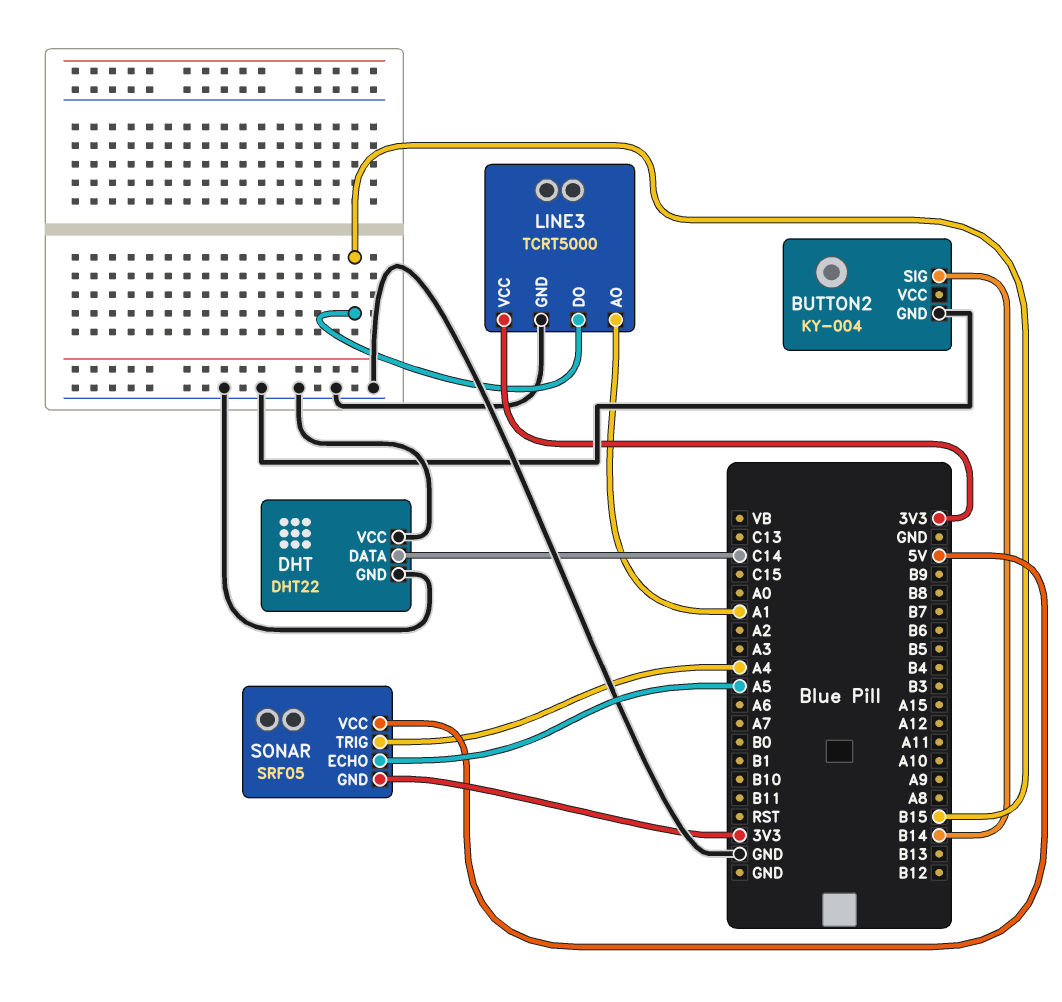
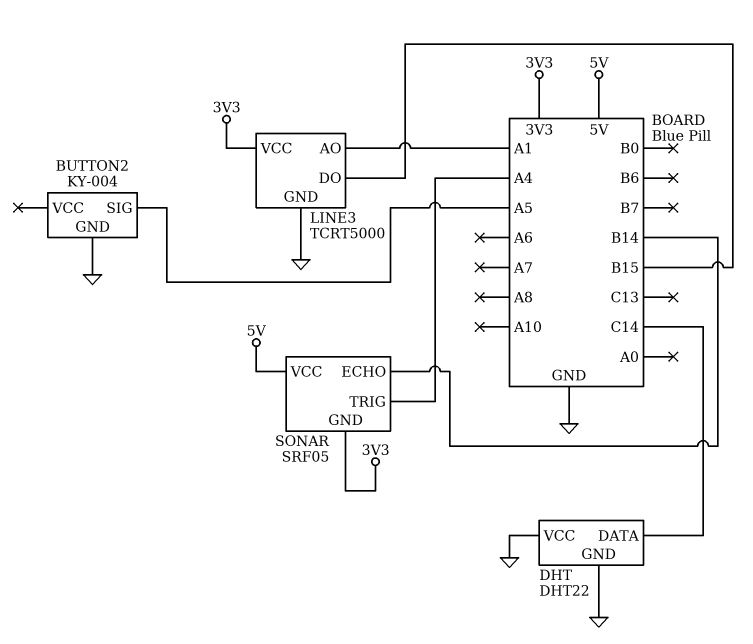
BUTTON2 pin SIG: B14 -> A5
SONAR pin ECHO: A5 -> B14

